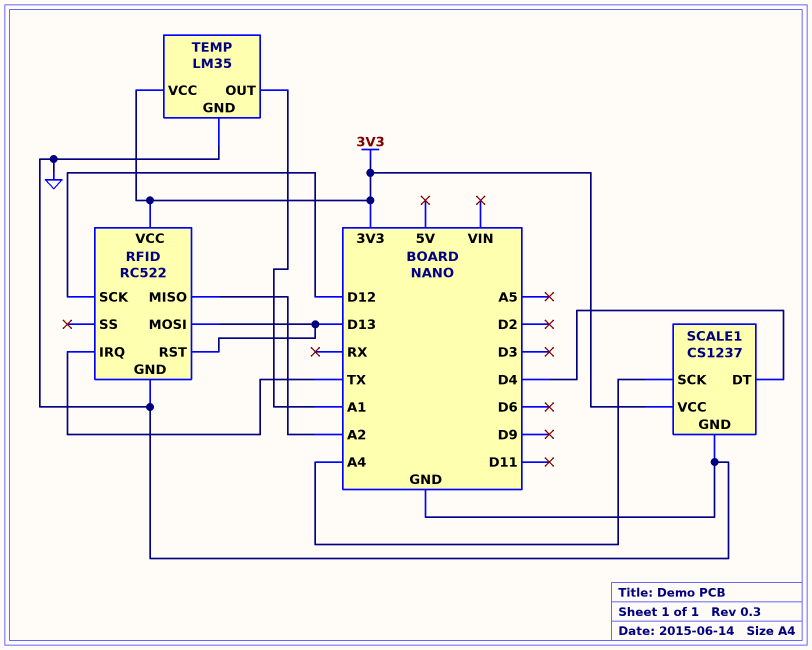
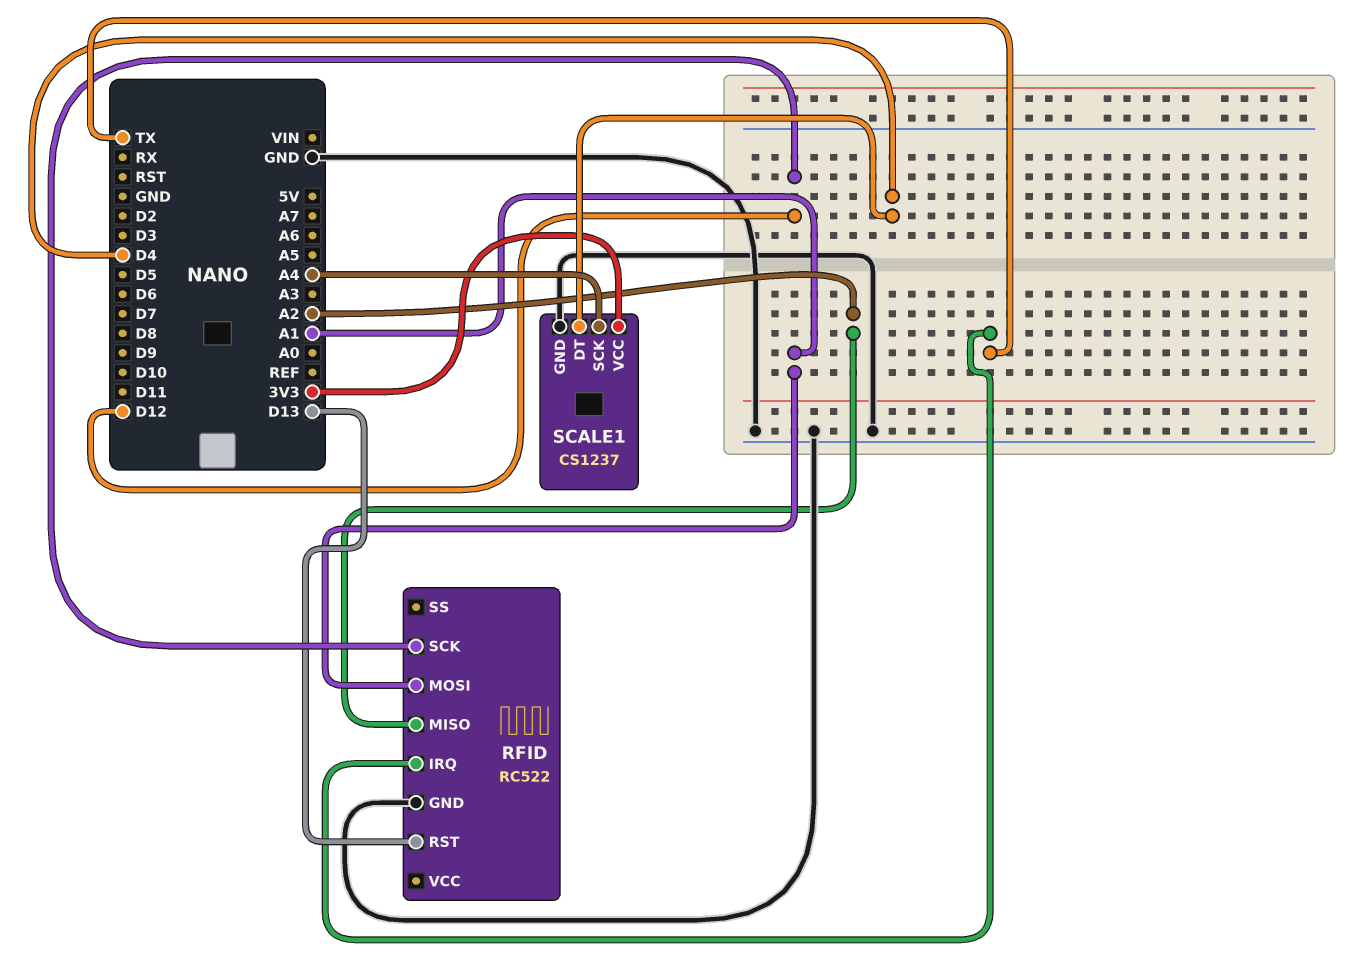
RFID pin MOSI: D13 -> A1
RFID pin VCC: 3V3 -> none
TEMP: LM35 -> none
TEMP pin GND: GND -> none
TEMP pin OUT: A1 -> none
TEMP pin VCC: 3V3 -> none

